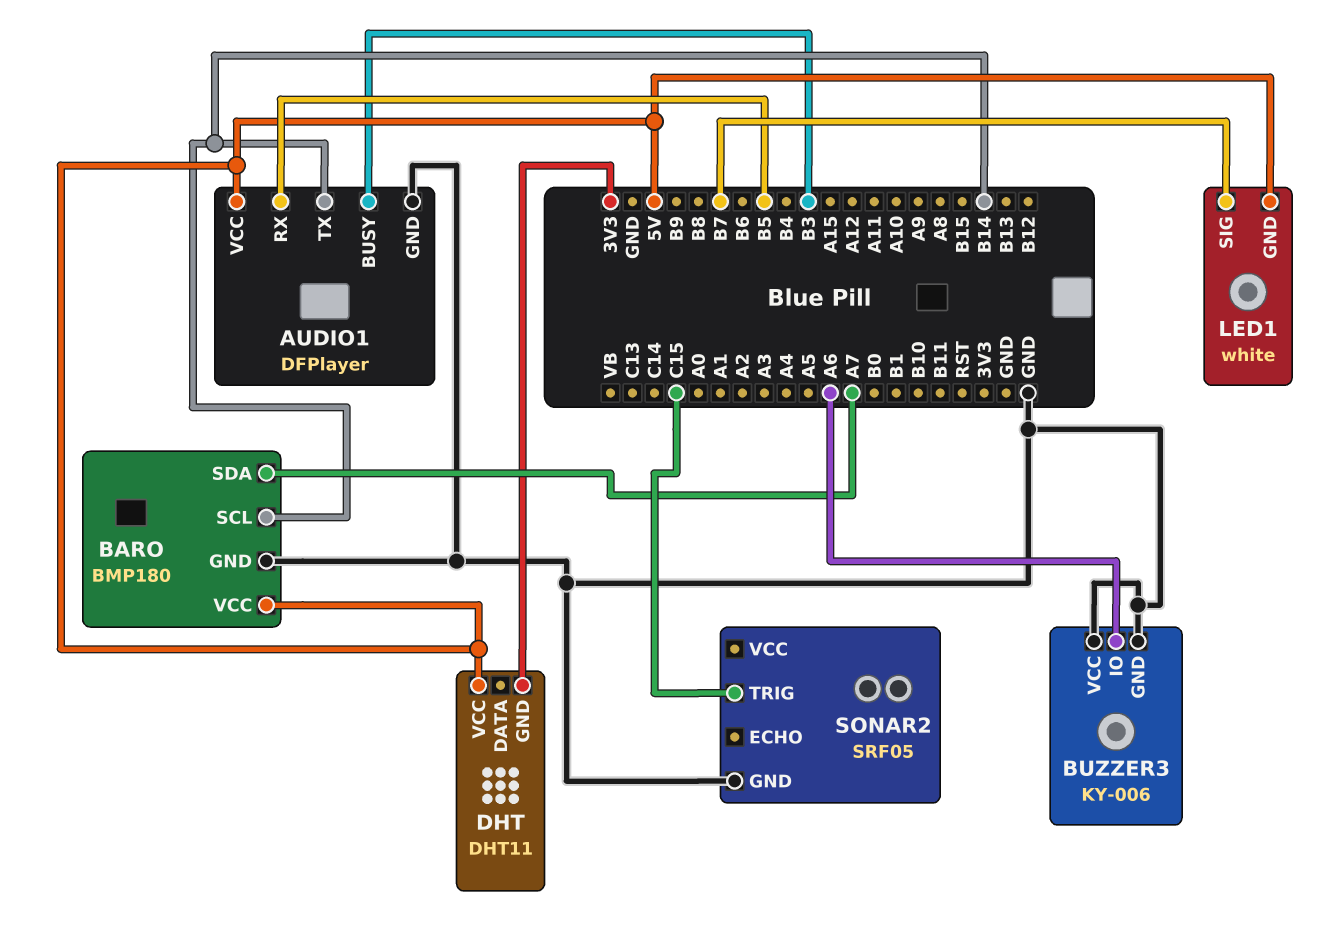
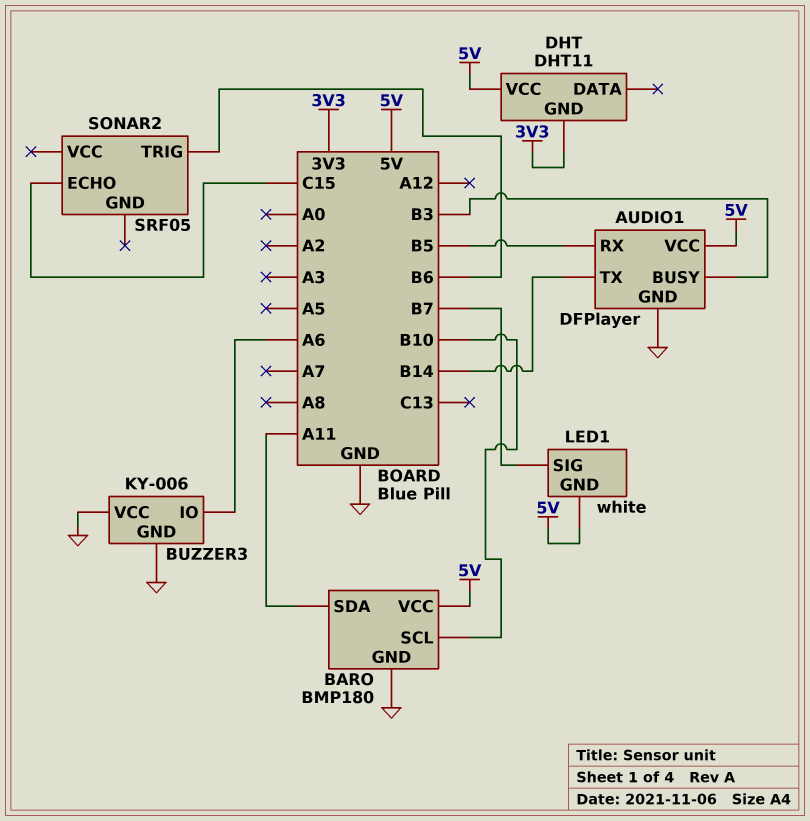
BARO pin SCL: B14 -> B10
BARO pin SDA: A7 -> A11
SONAR2 pin ECHO: none -> C15
SONAR2 pin GND: GND -> none
SONAR2 pin TRIG: C15 -> B6

